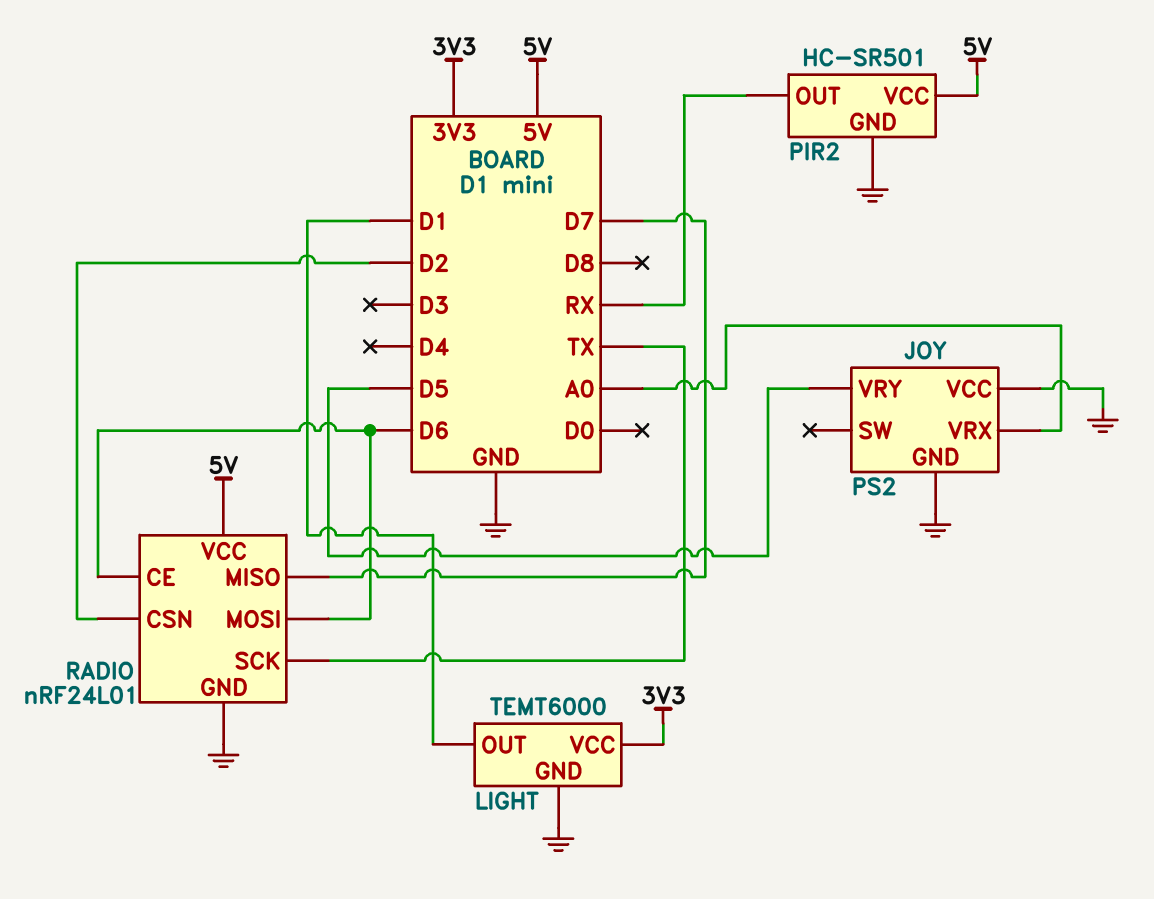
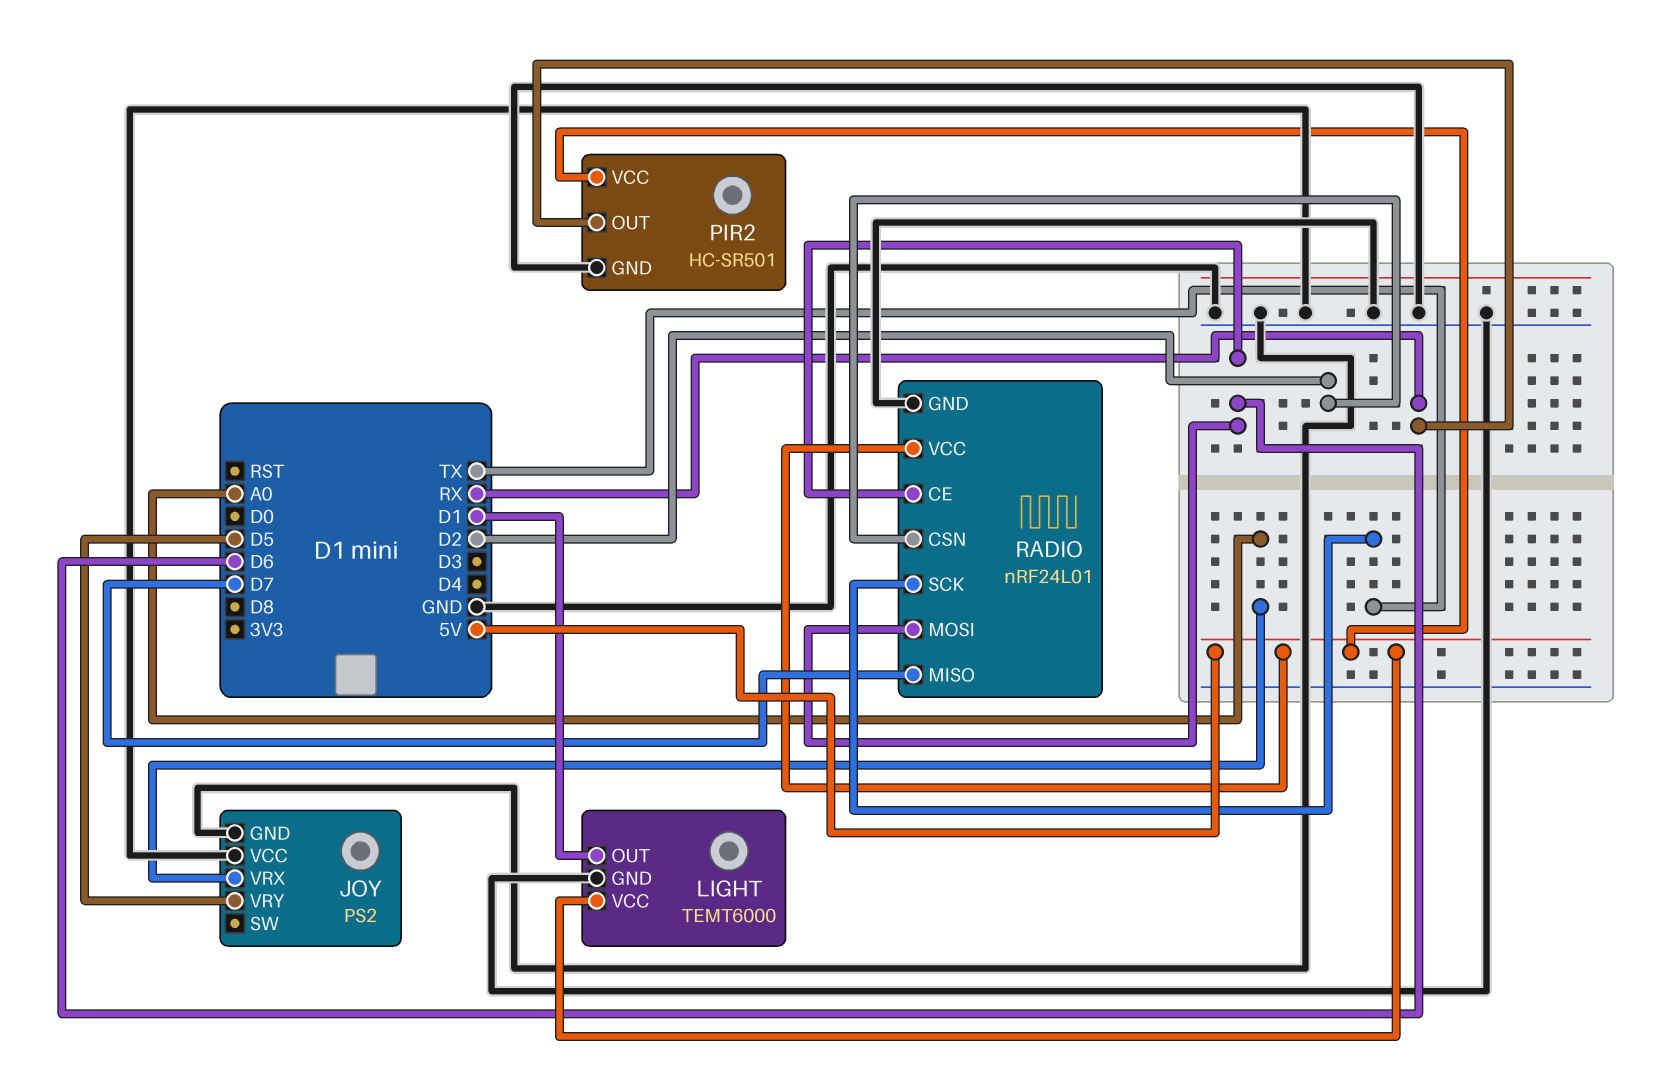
LIGHT pin VCC: 3V3 -> 5V

